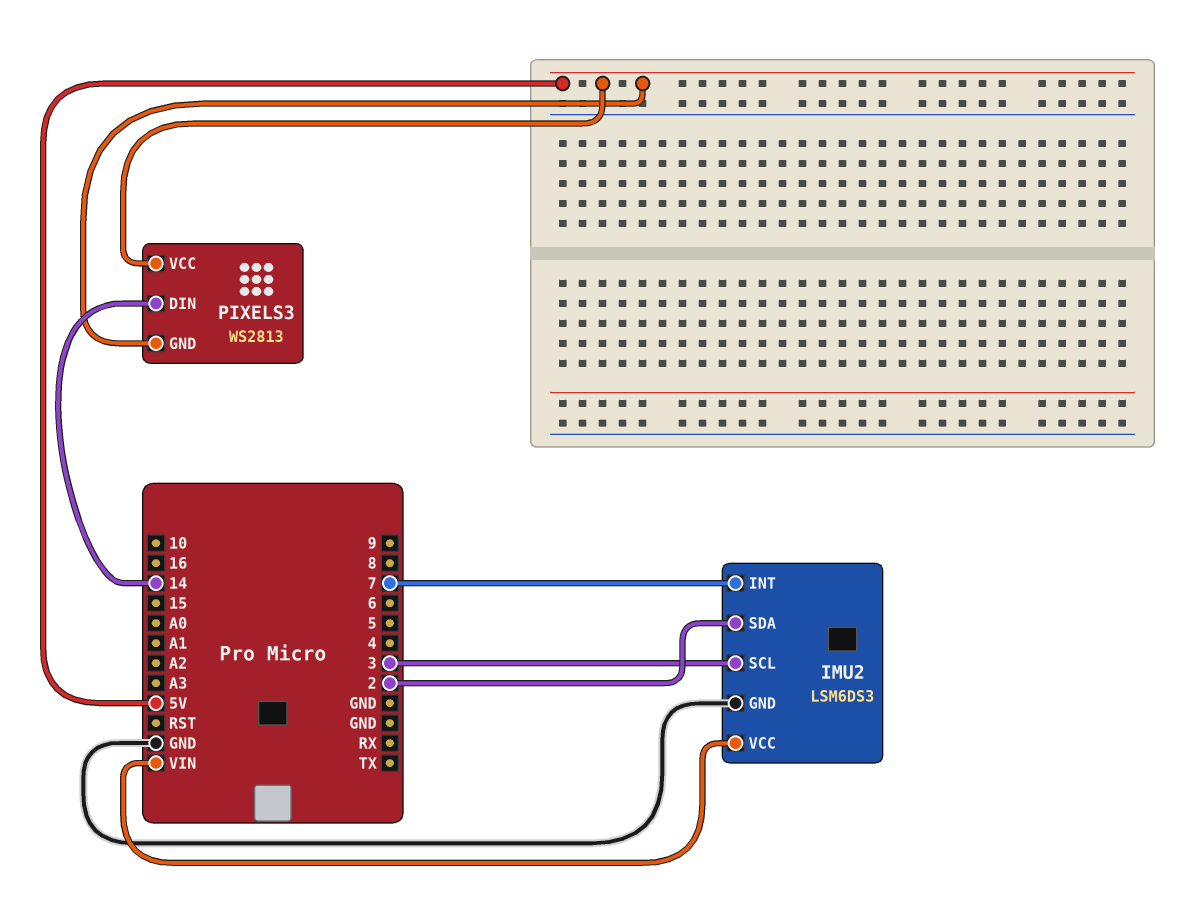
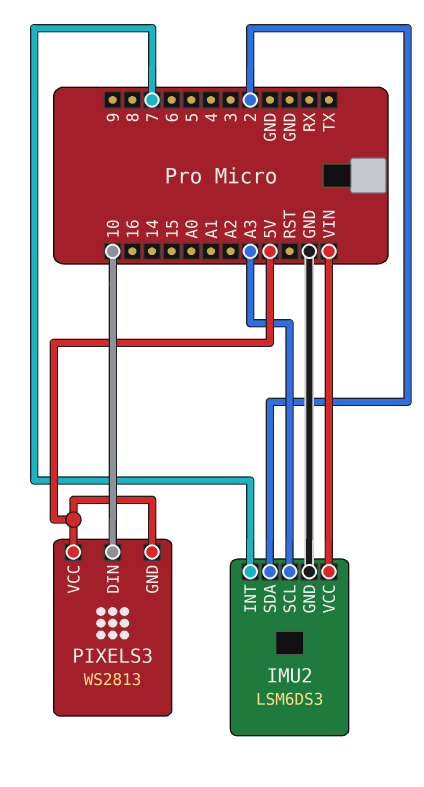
IMU2 pin SCL: 3 -> A3
PIXELS3 pin DIN: 14 -> 10

